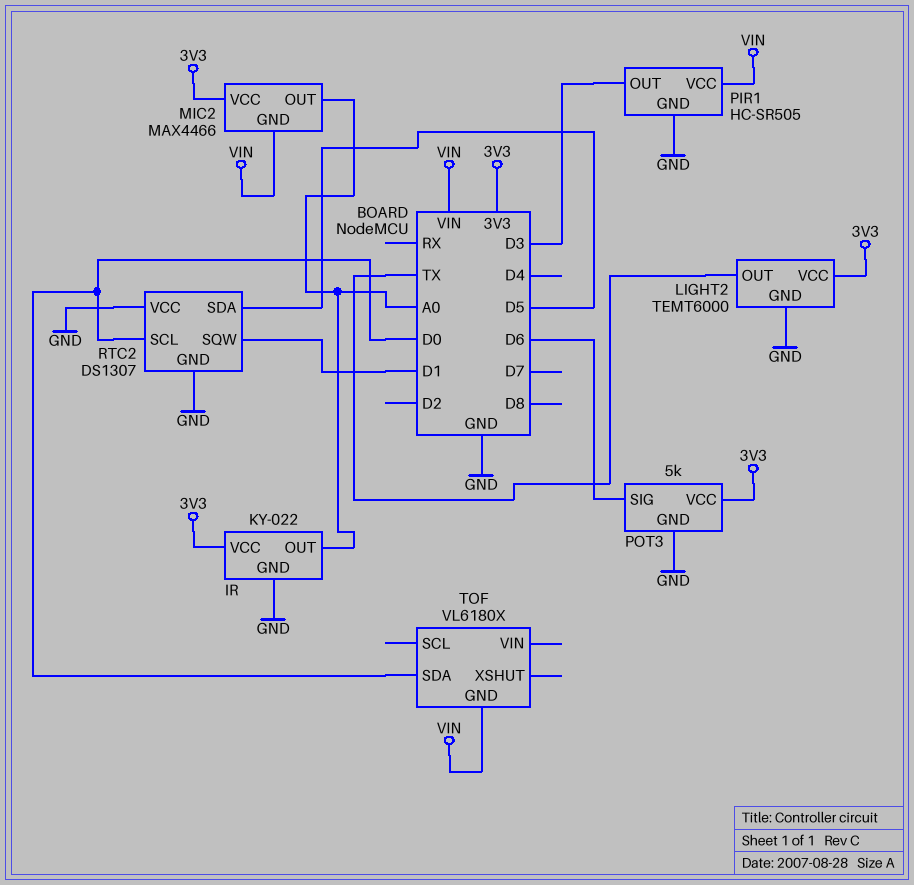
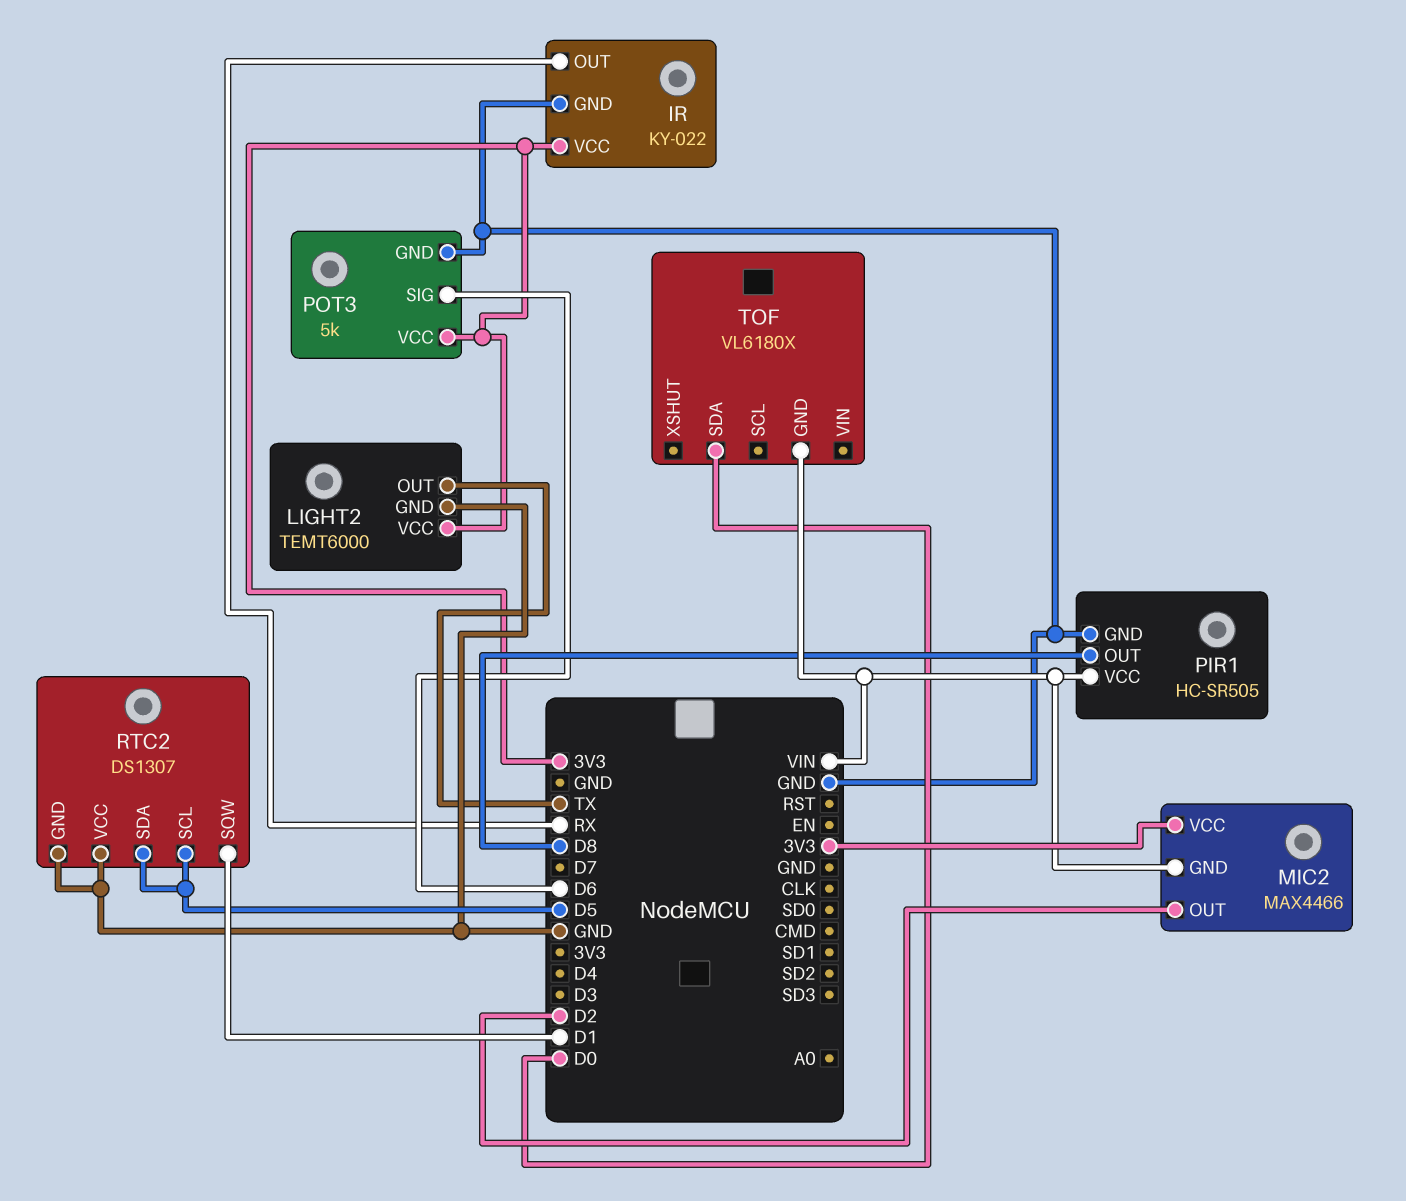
IR pin OUT: A0 -> RX
MIC2 pin OUT: A0 -> D2
PIR1 pin OUT: D3 -> D8
RTC2 pin SCL: D0 -> D5

